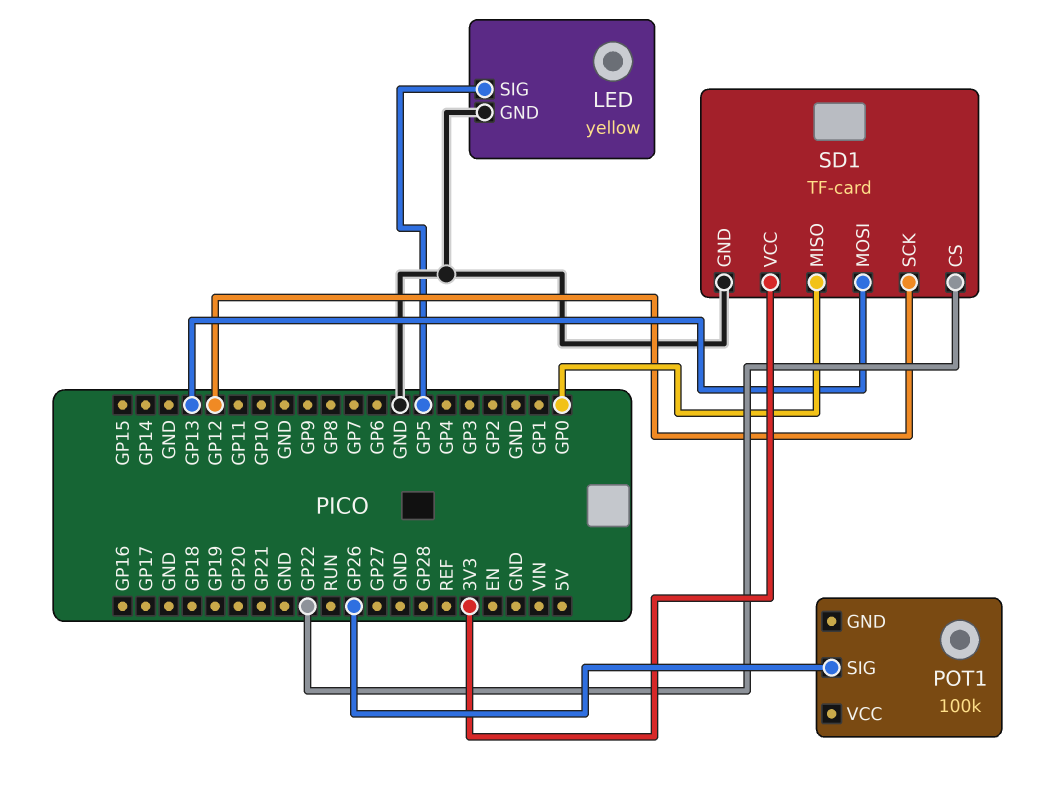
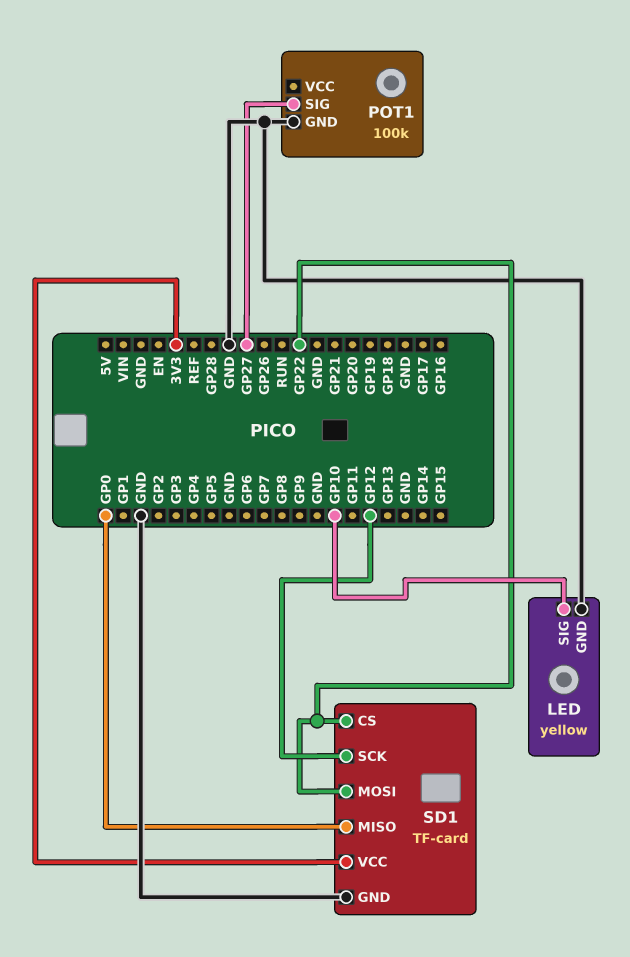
LED pin SIG: GP5 -> GP10
POT1 pin GND: none -> GND
POT1 pin SIG: GP26 -> GP27
SD1 pin MOSI: GP13 -> GP22

